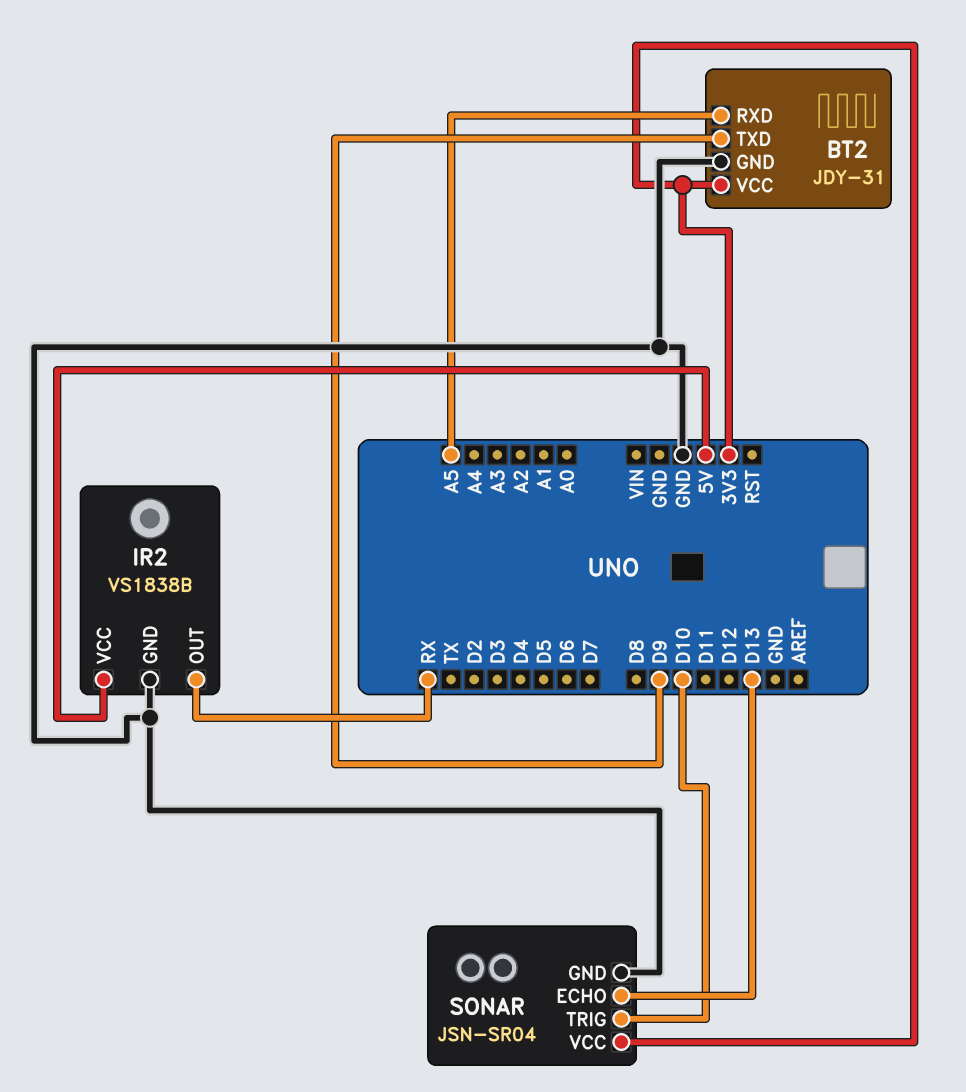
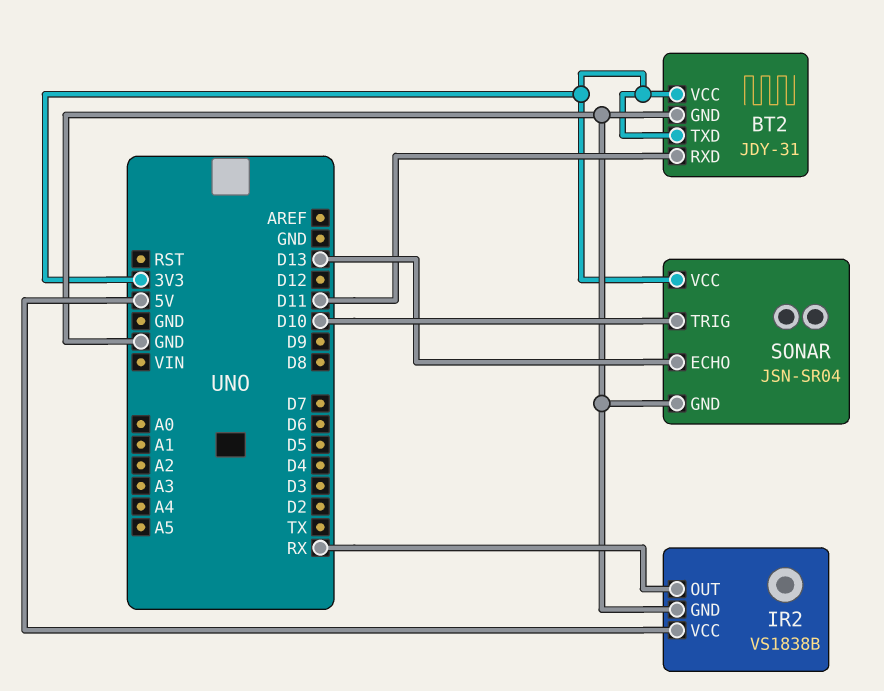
BT2 pin RXD: A5 -> D11
BT2 pin TXD: D9 -> 3V3

